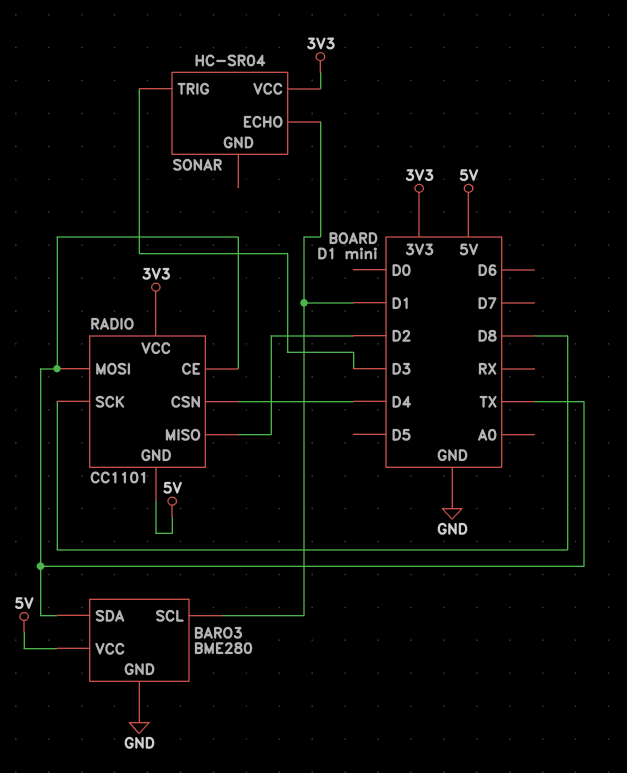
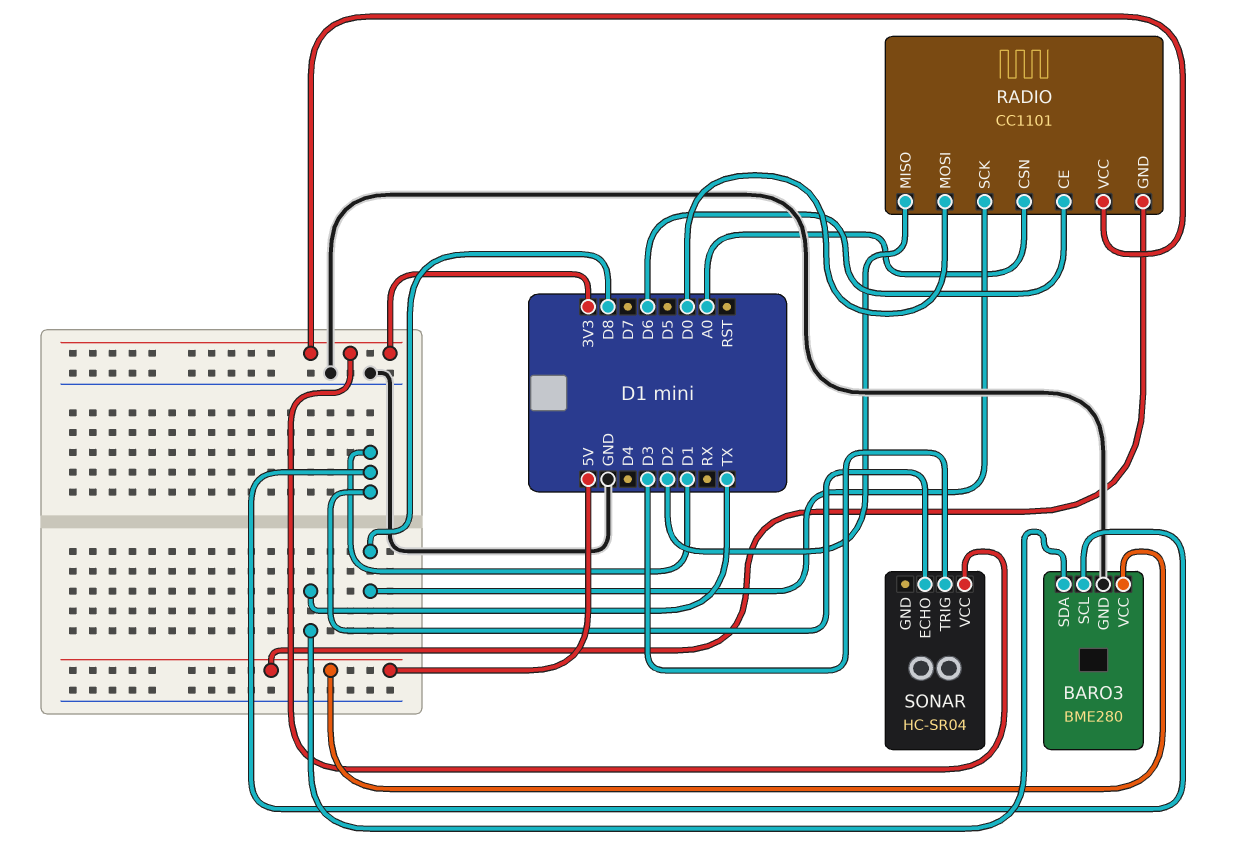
RADIO pin CE: TX -> D6
RADIO pin CSN: D4 -> A0
RADIO pin MOSI: TX -> D0

